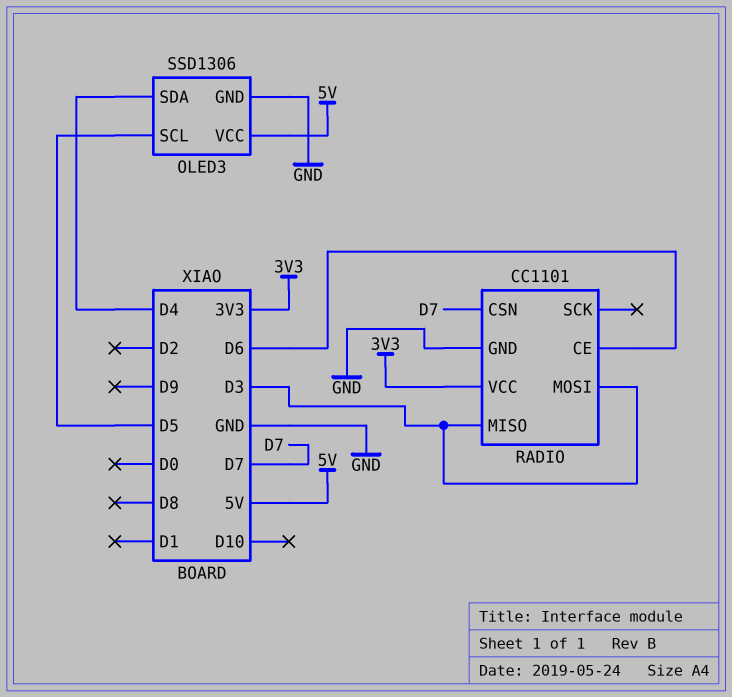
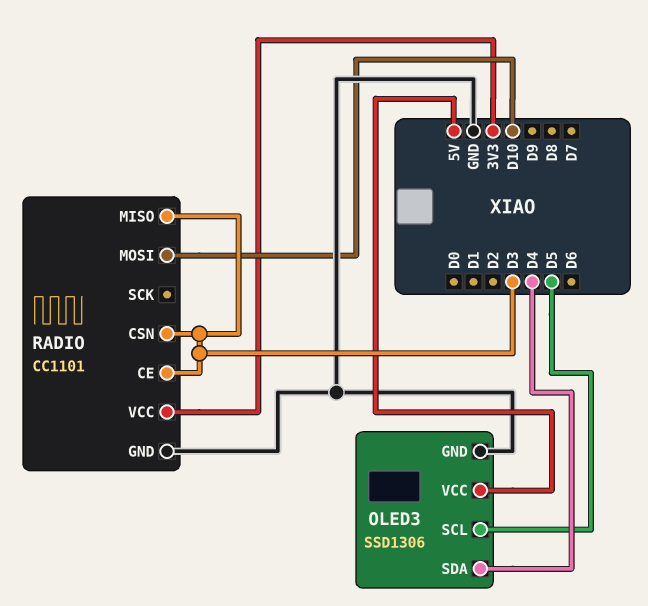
RADIO pin CE: D6 -> D3
RADIO pin CSN: D7 -> D3
RADIO pin MOSI: D3 -> D10

